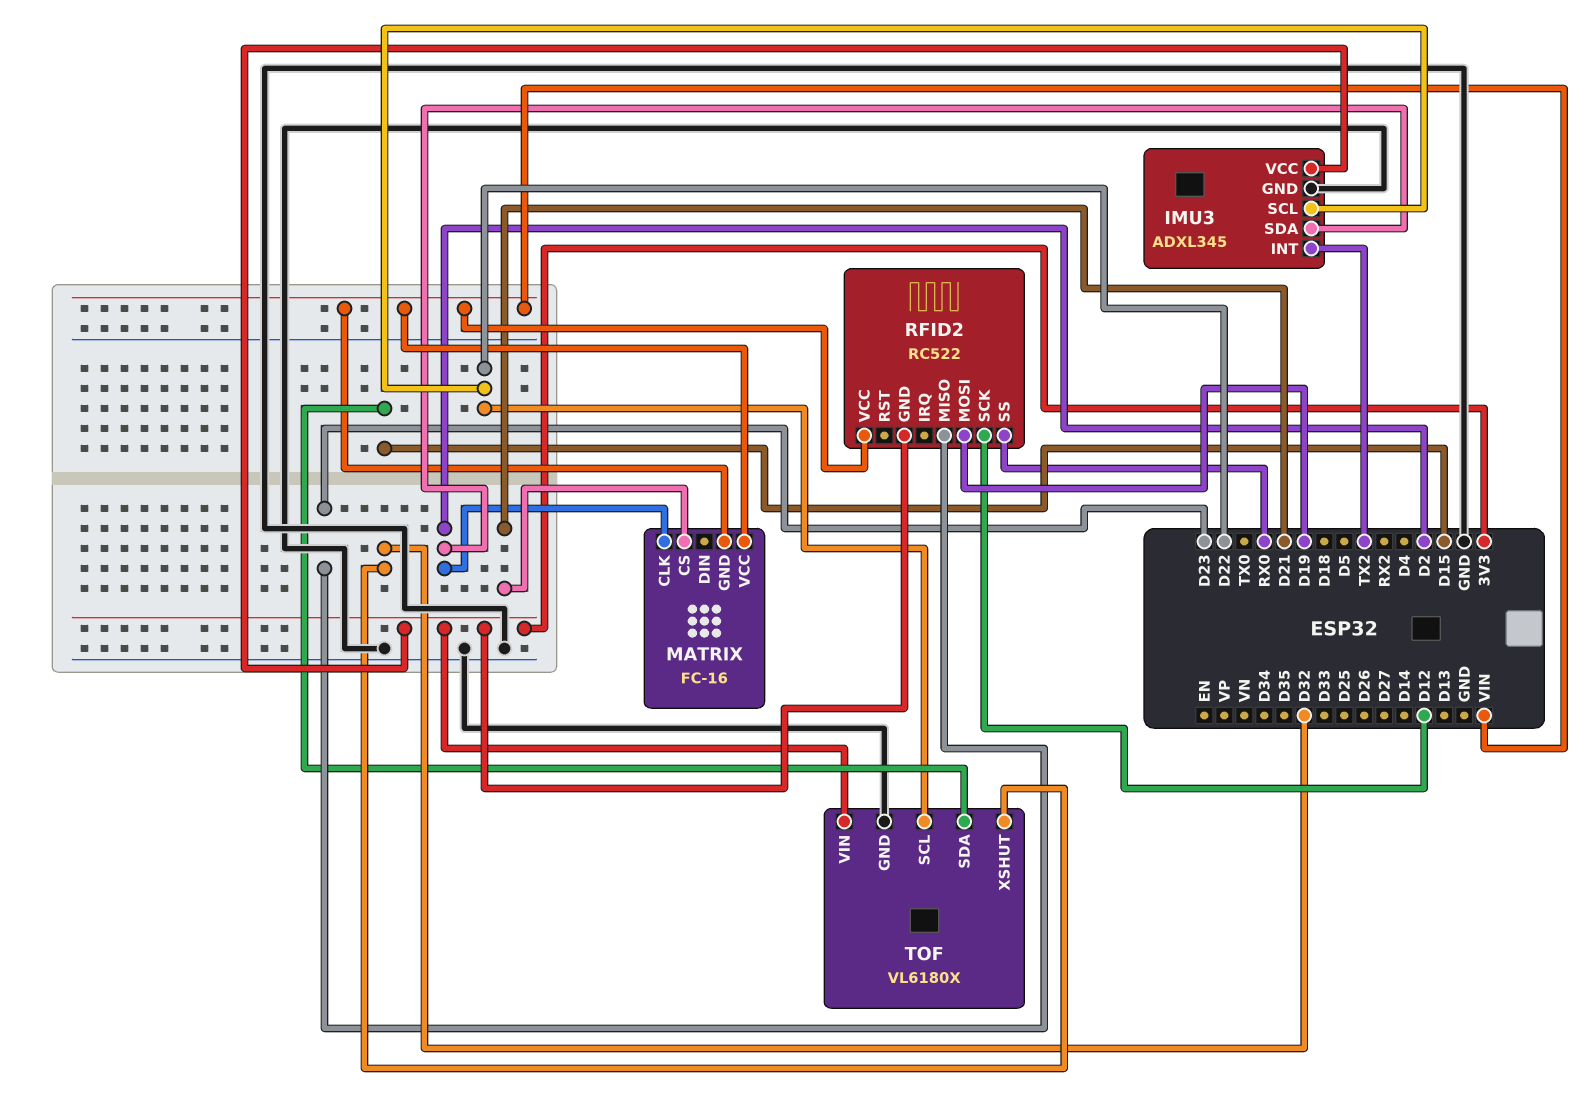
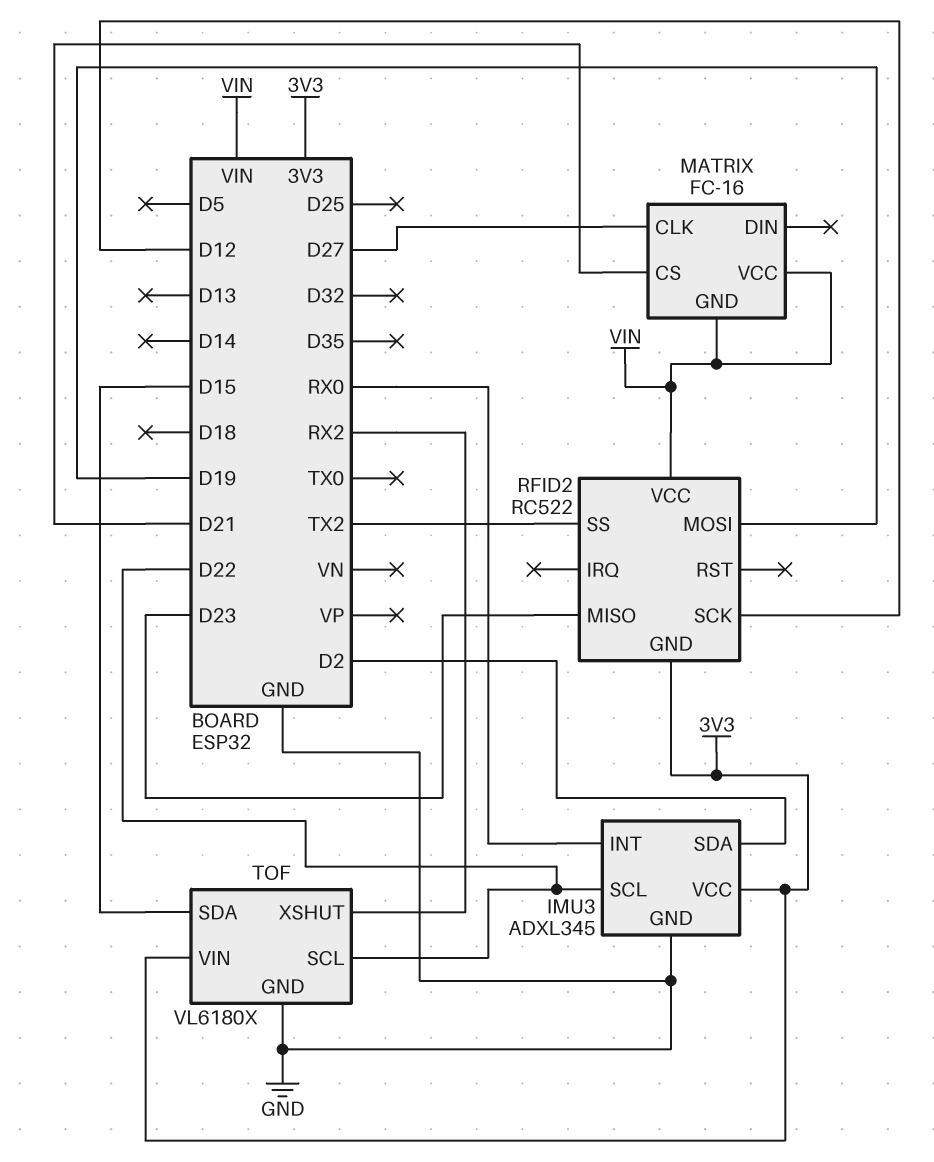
IMU3 pin INT: TX2 -> RX0
MATRIX pin CLK: D2 -> D27
RFID2 pin SS: RX0 -> TX2
TOF pin XSHUT: D32 -> RX2

